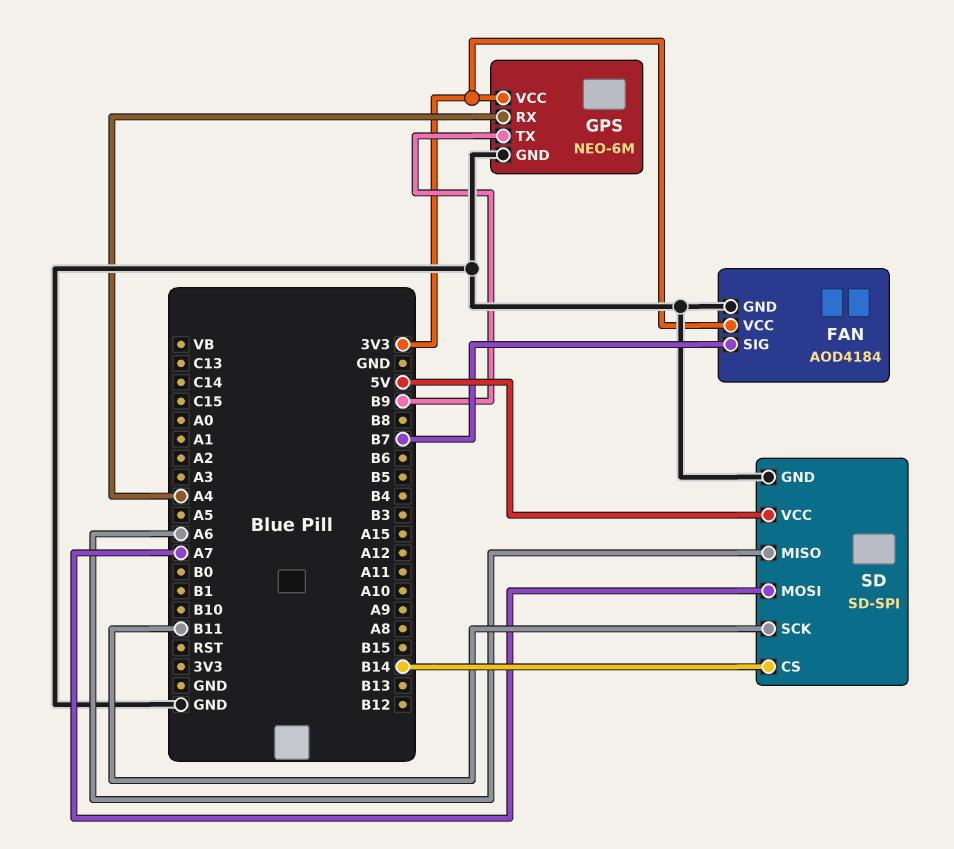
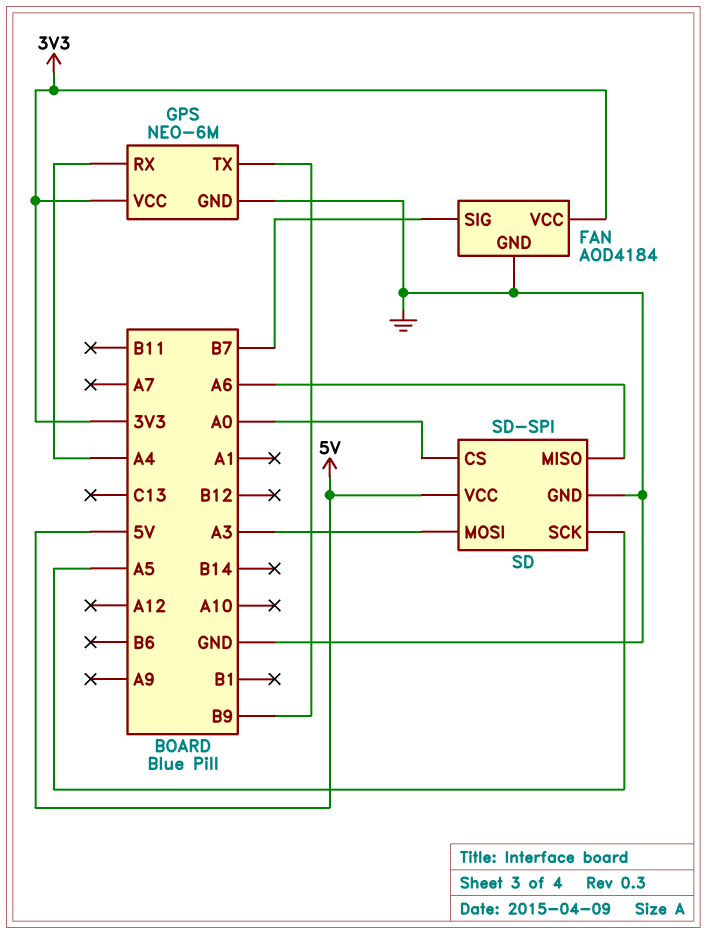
SD pin CS: B14 -> A0
SD pin MOSI: A7 -> A3
SD pin SCK: B11 -> A5

